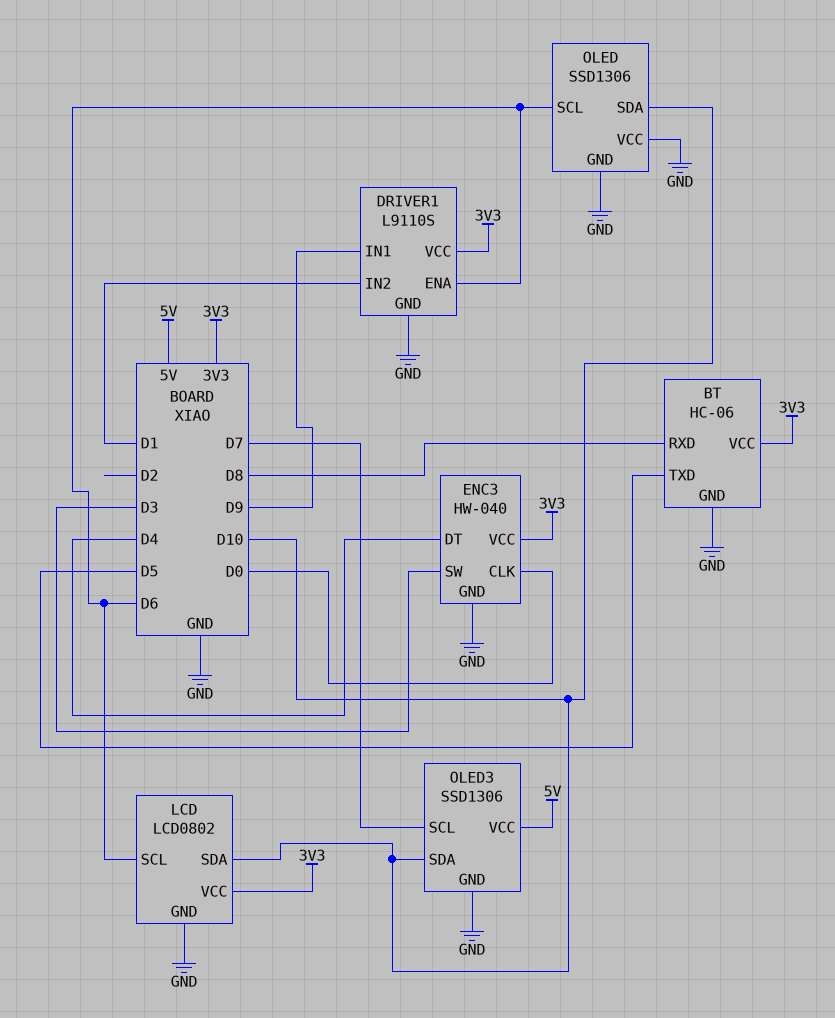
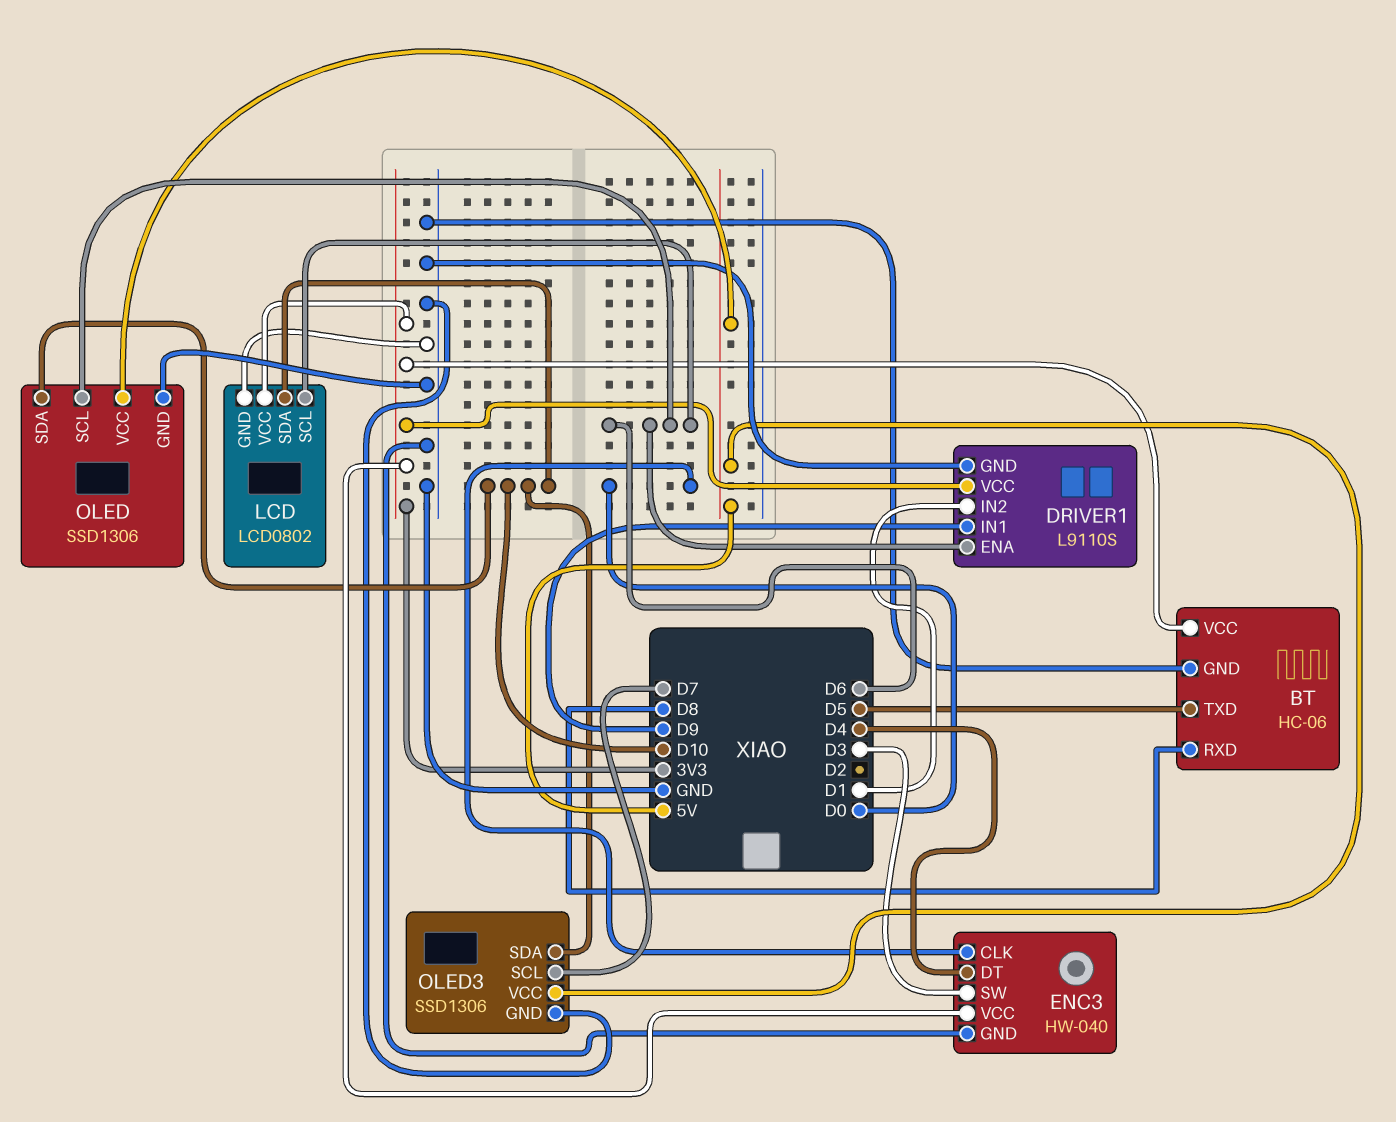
OLED pin VCC: GND -> 5V

